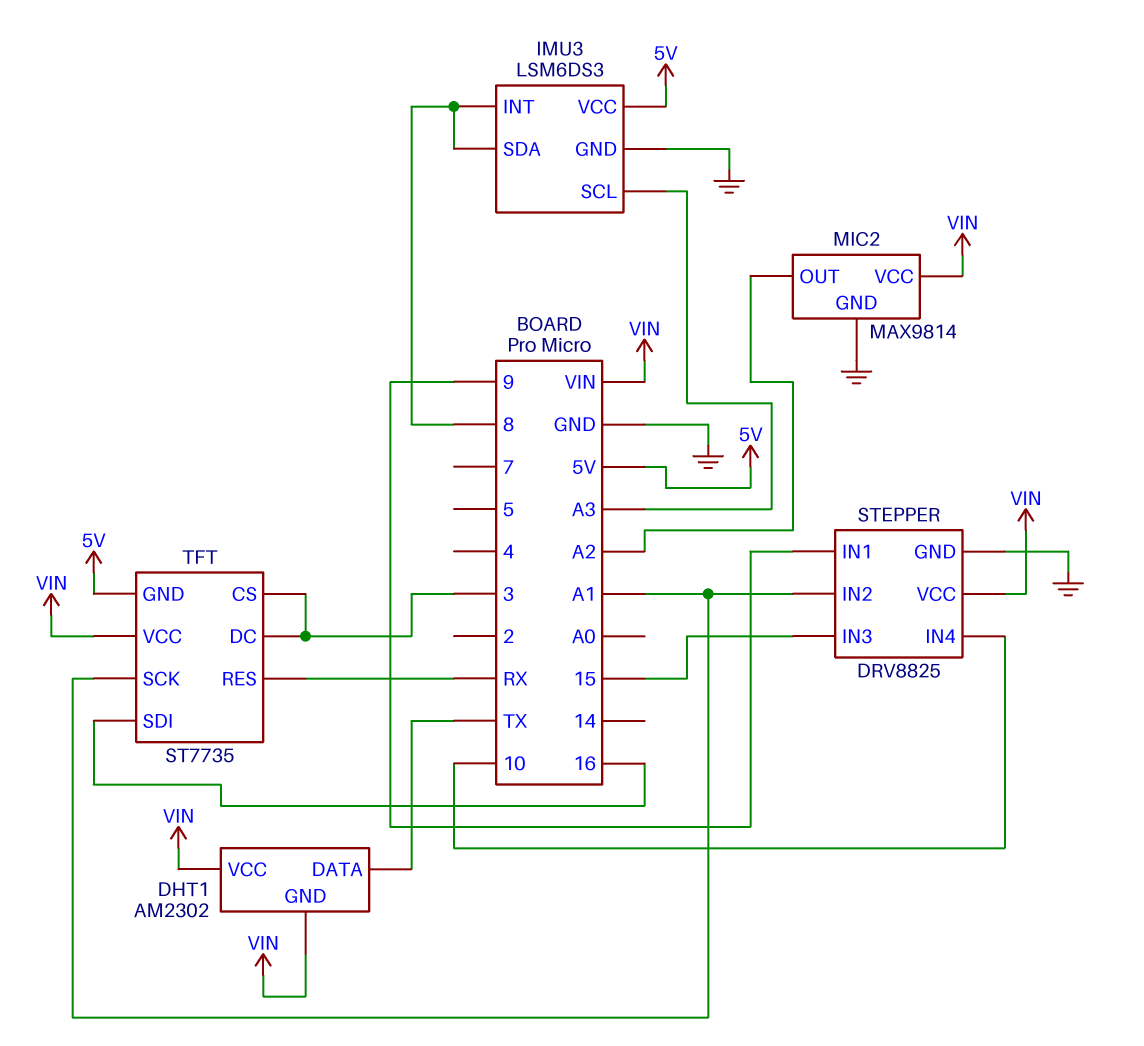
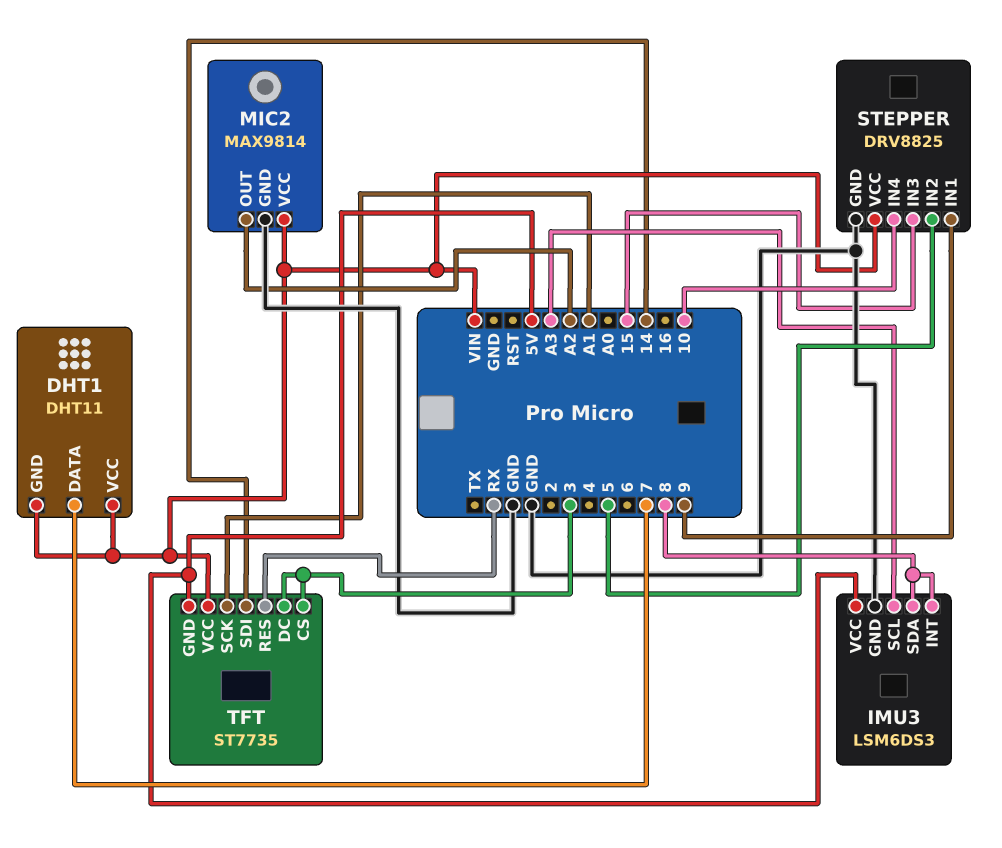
DHT1: AM2302 -> DHT11
DHT1 pin DATA: TX -> 7
STEPPER pin IN2: A1 -> 5
TFT pin SDI: 16 -> 14

